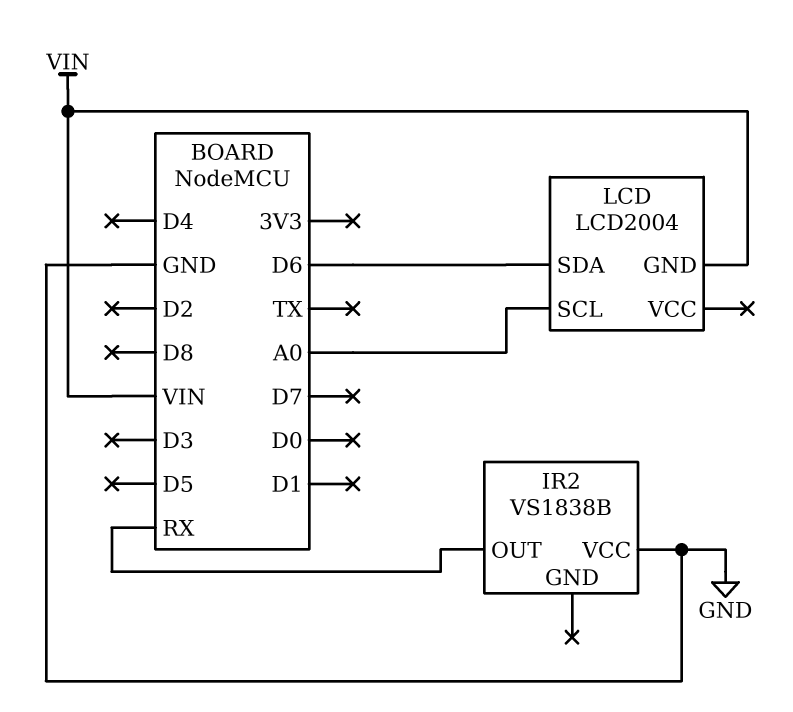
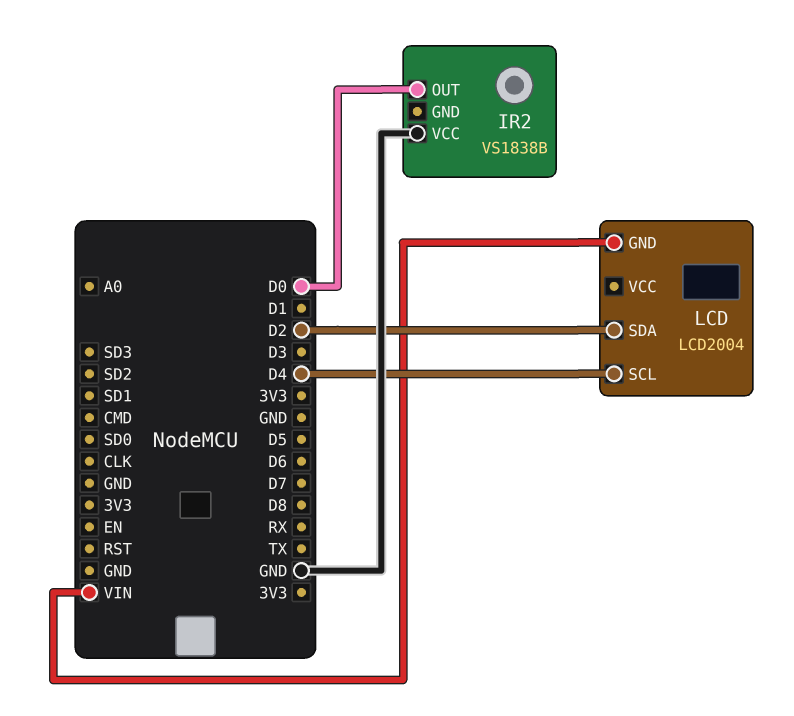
IR2 pin OUT: RX -> D0
LCD pin SCL: A0 -> D4
LCD pin SDA: D6 -> D2

